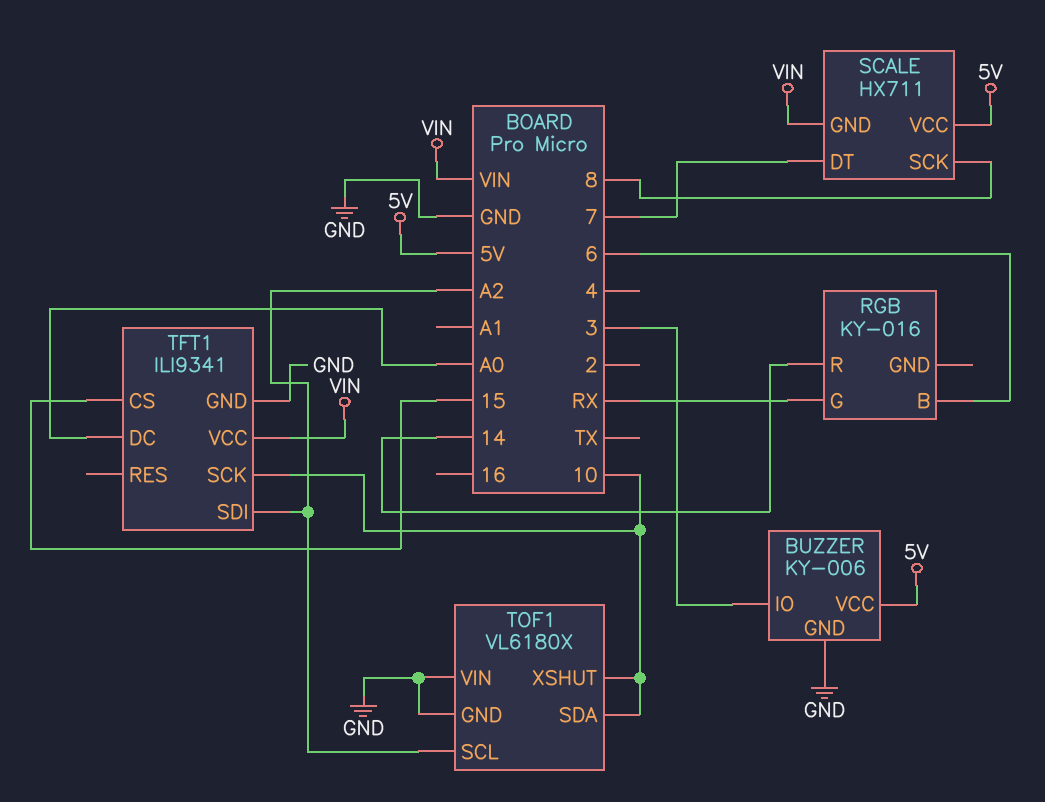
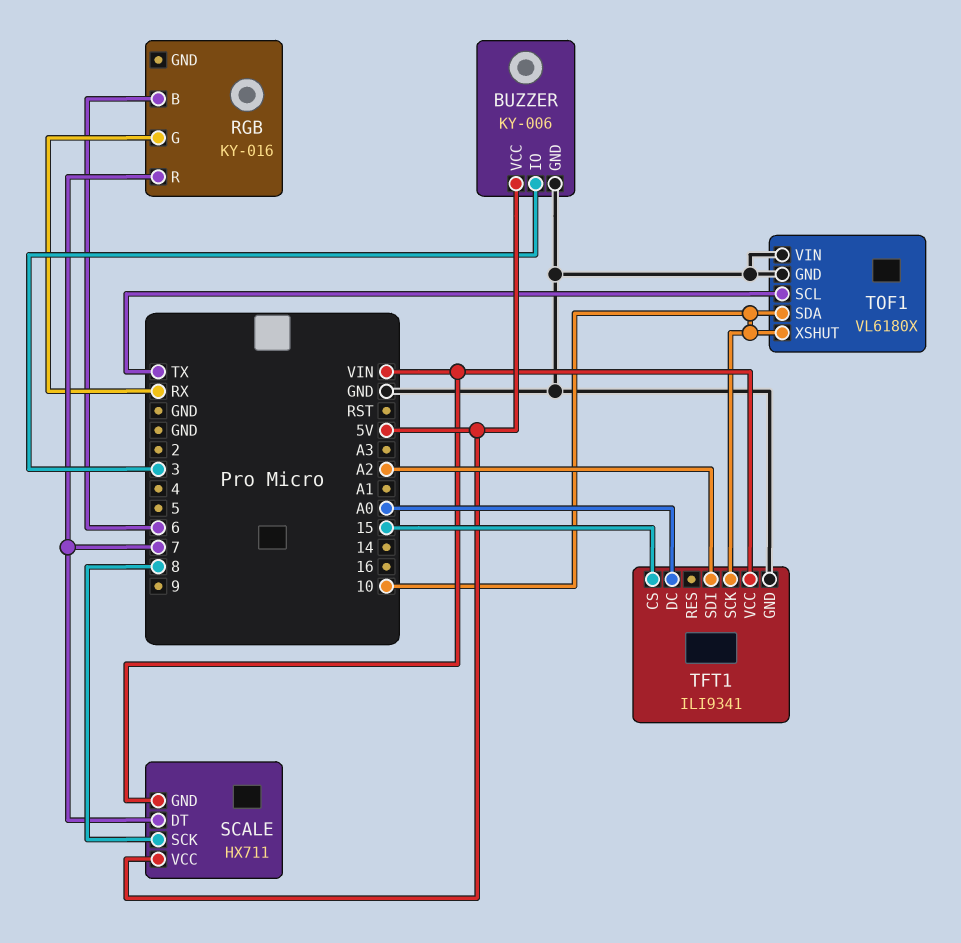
RGB pin R: 14 -> 7
TOF1 pin SCL: A2 -> TX

